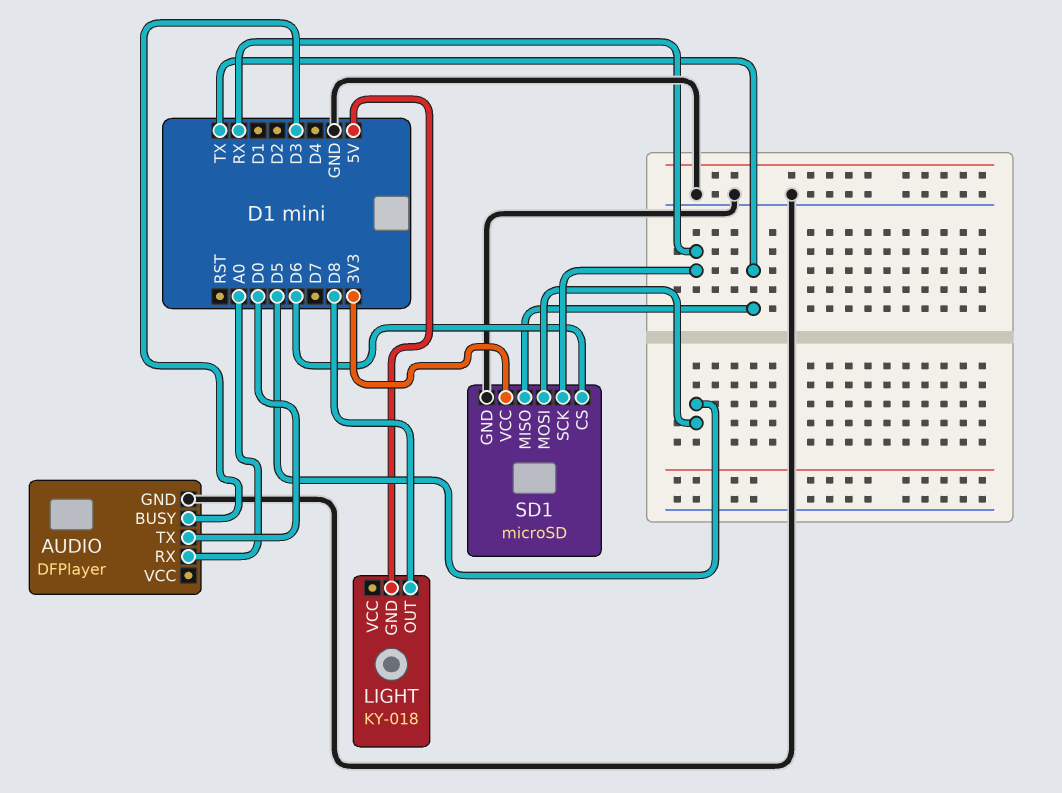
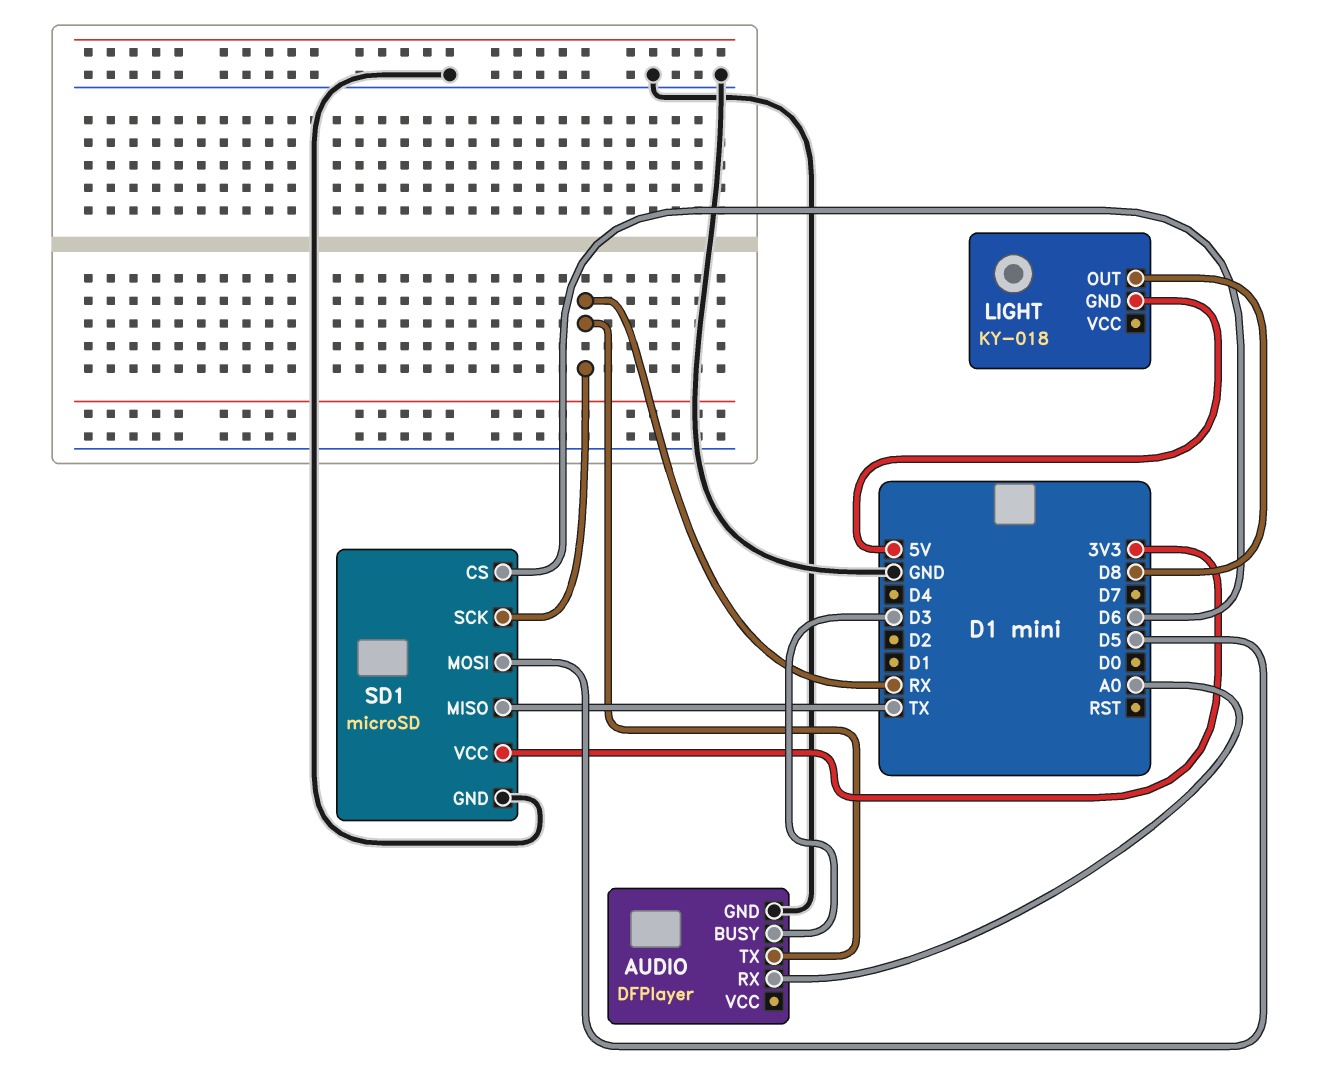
AUDIO pin TX: D0 -> RX

